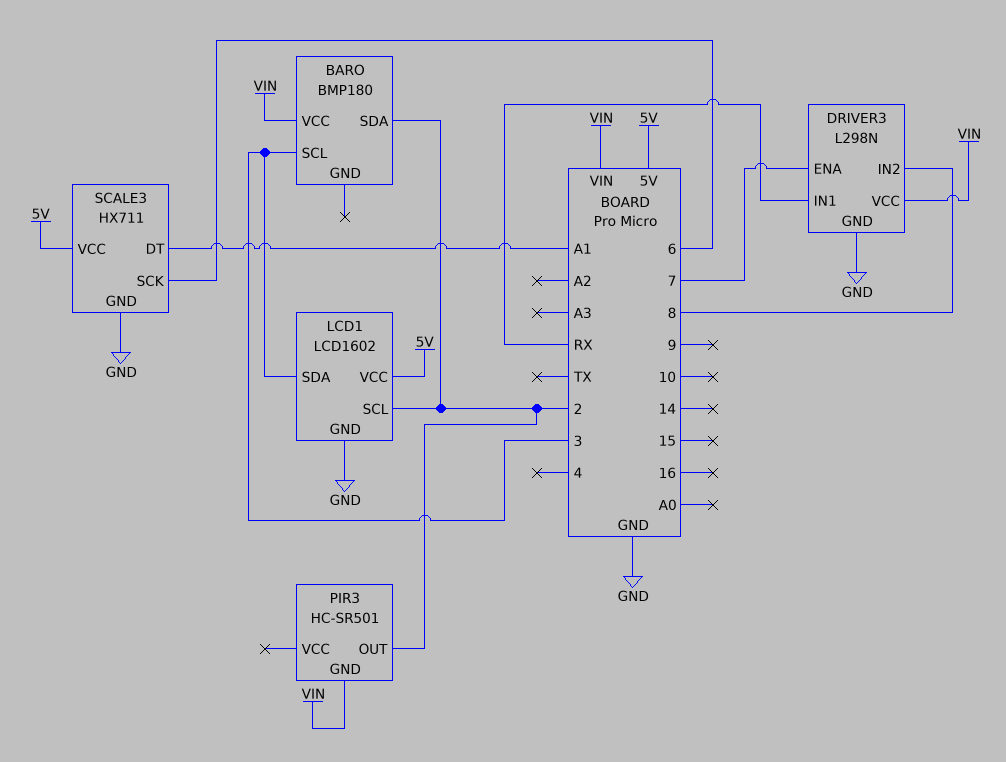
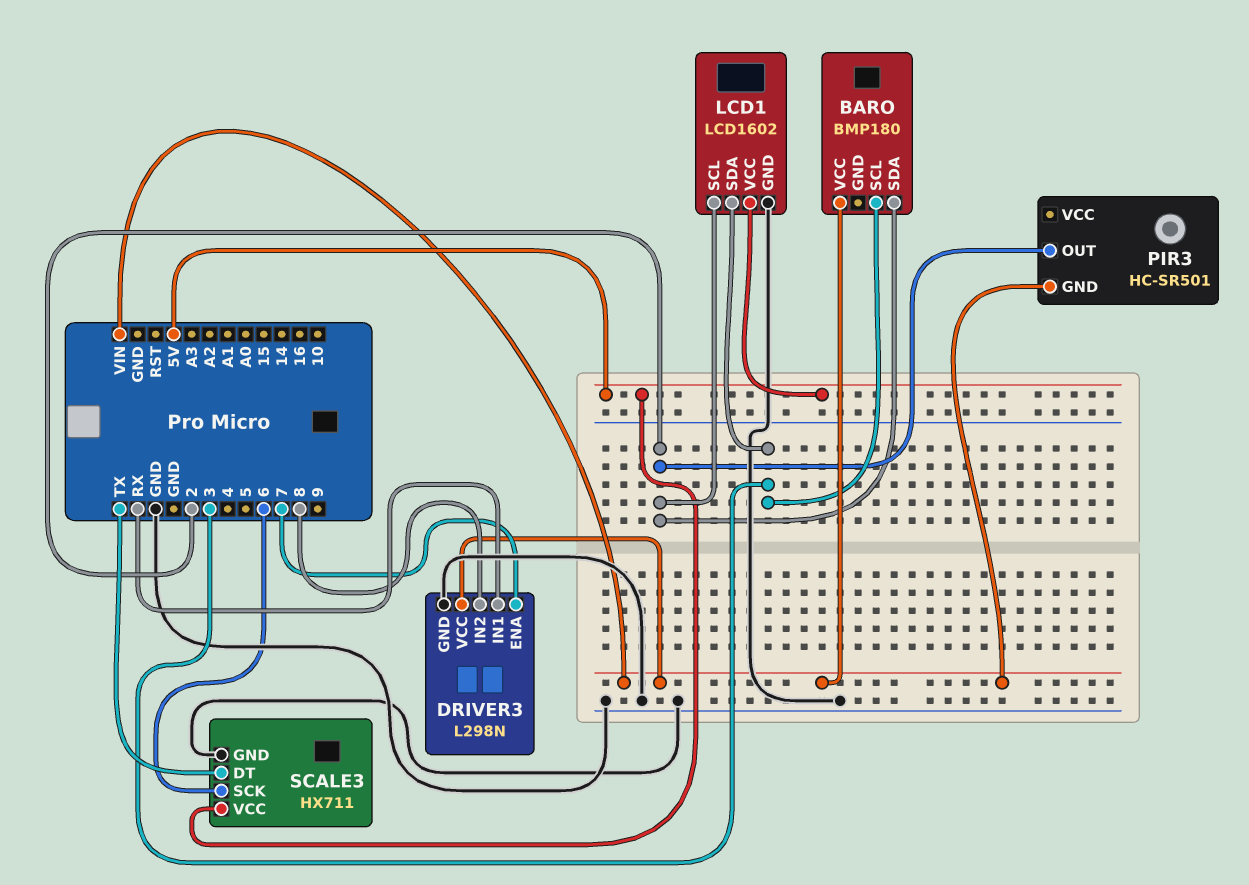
SCALE3 pin DT: A1 -> TX

